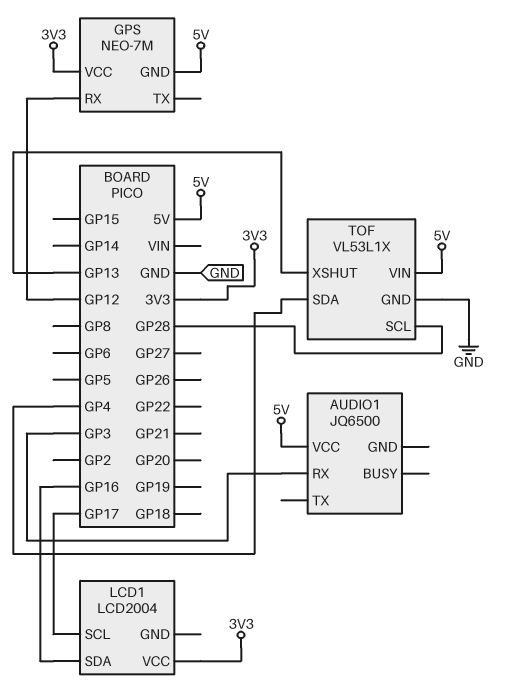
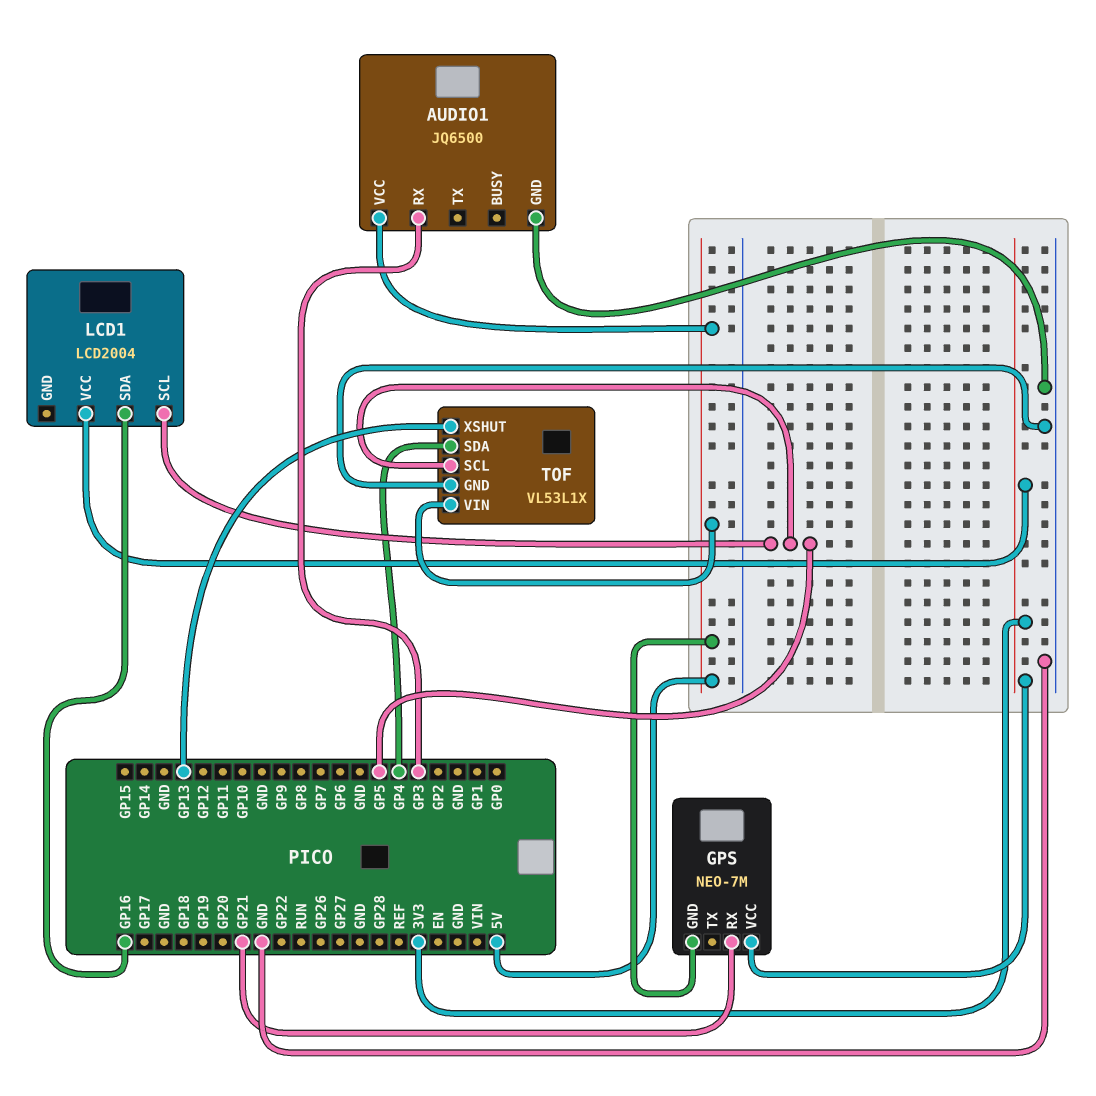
AUDIO1 pin GND: none -> GND
GPS pin RX: GP12 -> GP21
LCD1 pin SCL: GP17 -> GP5
TOF pin SCL: GP28 -> GP5

